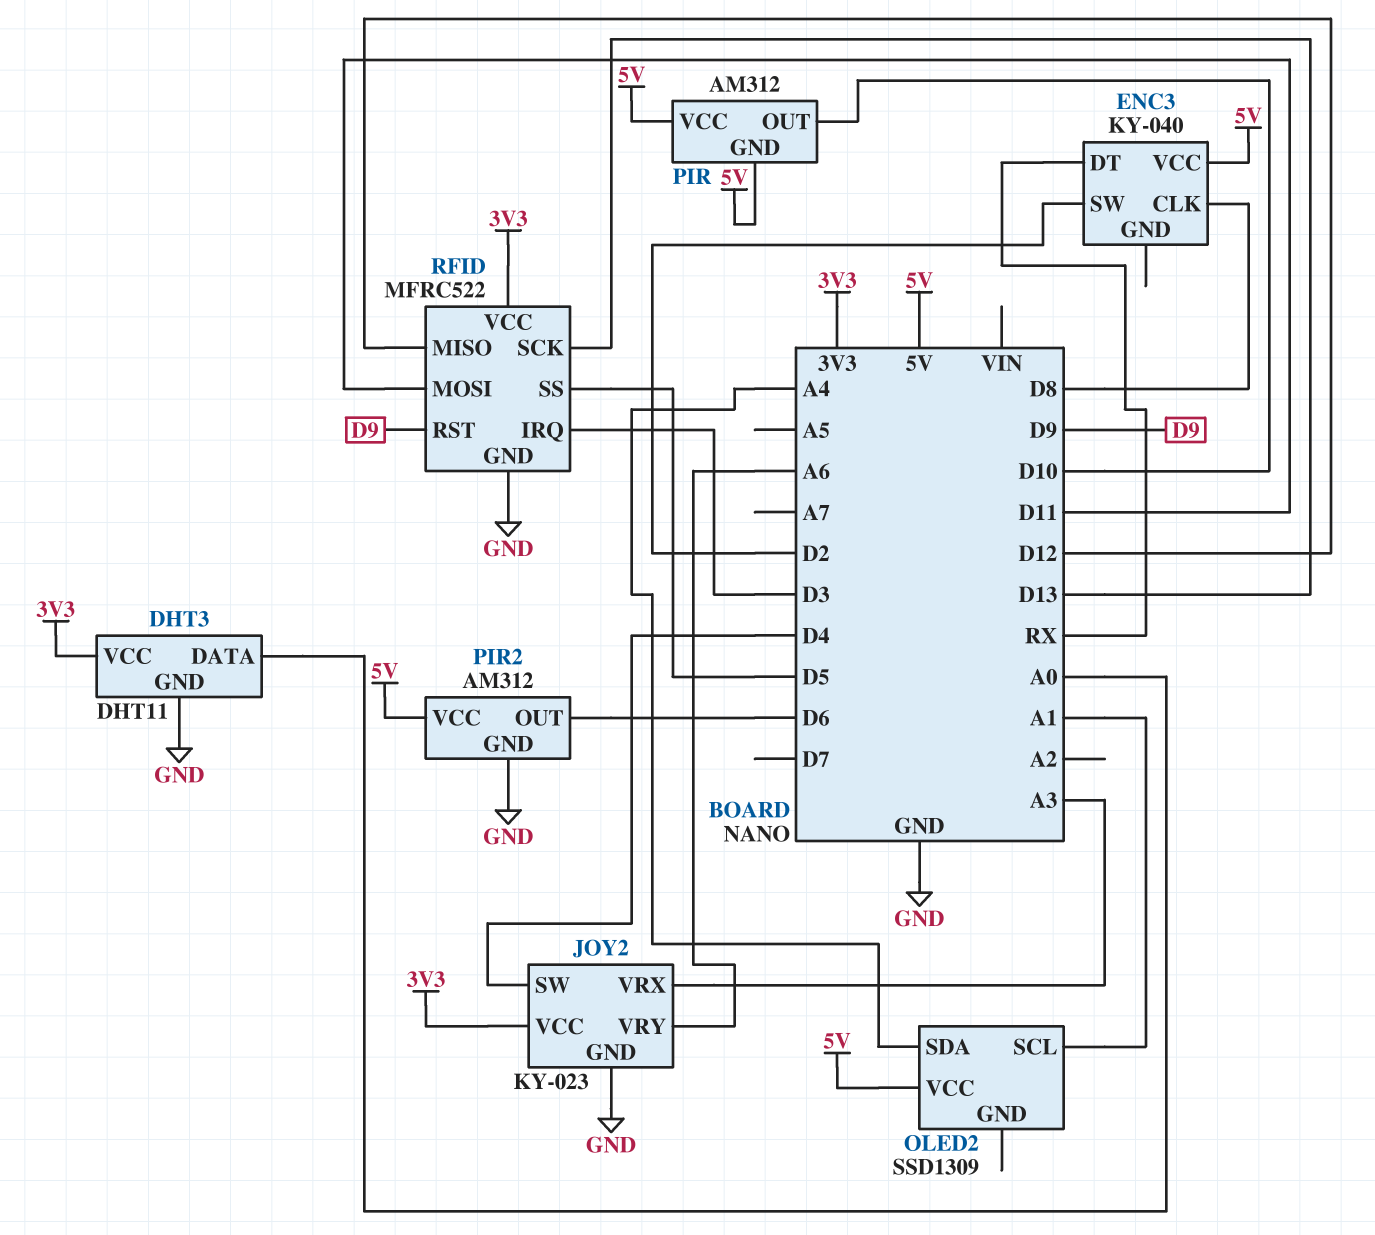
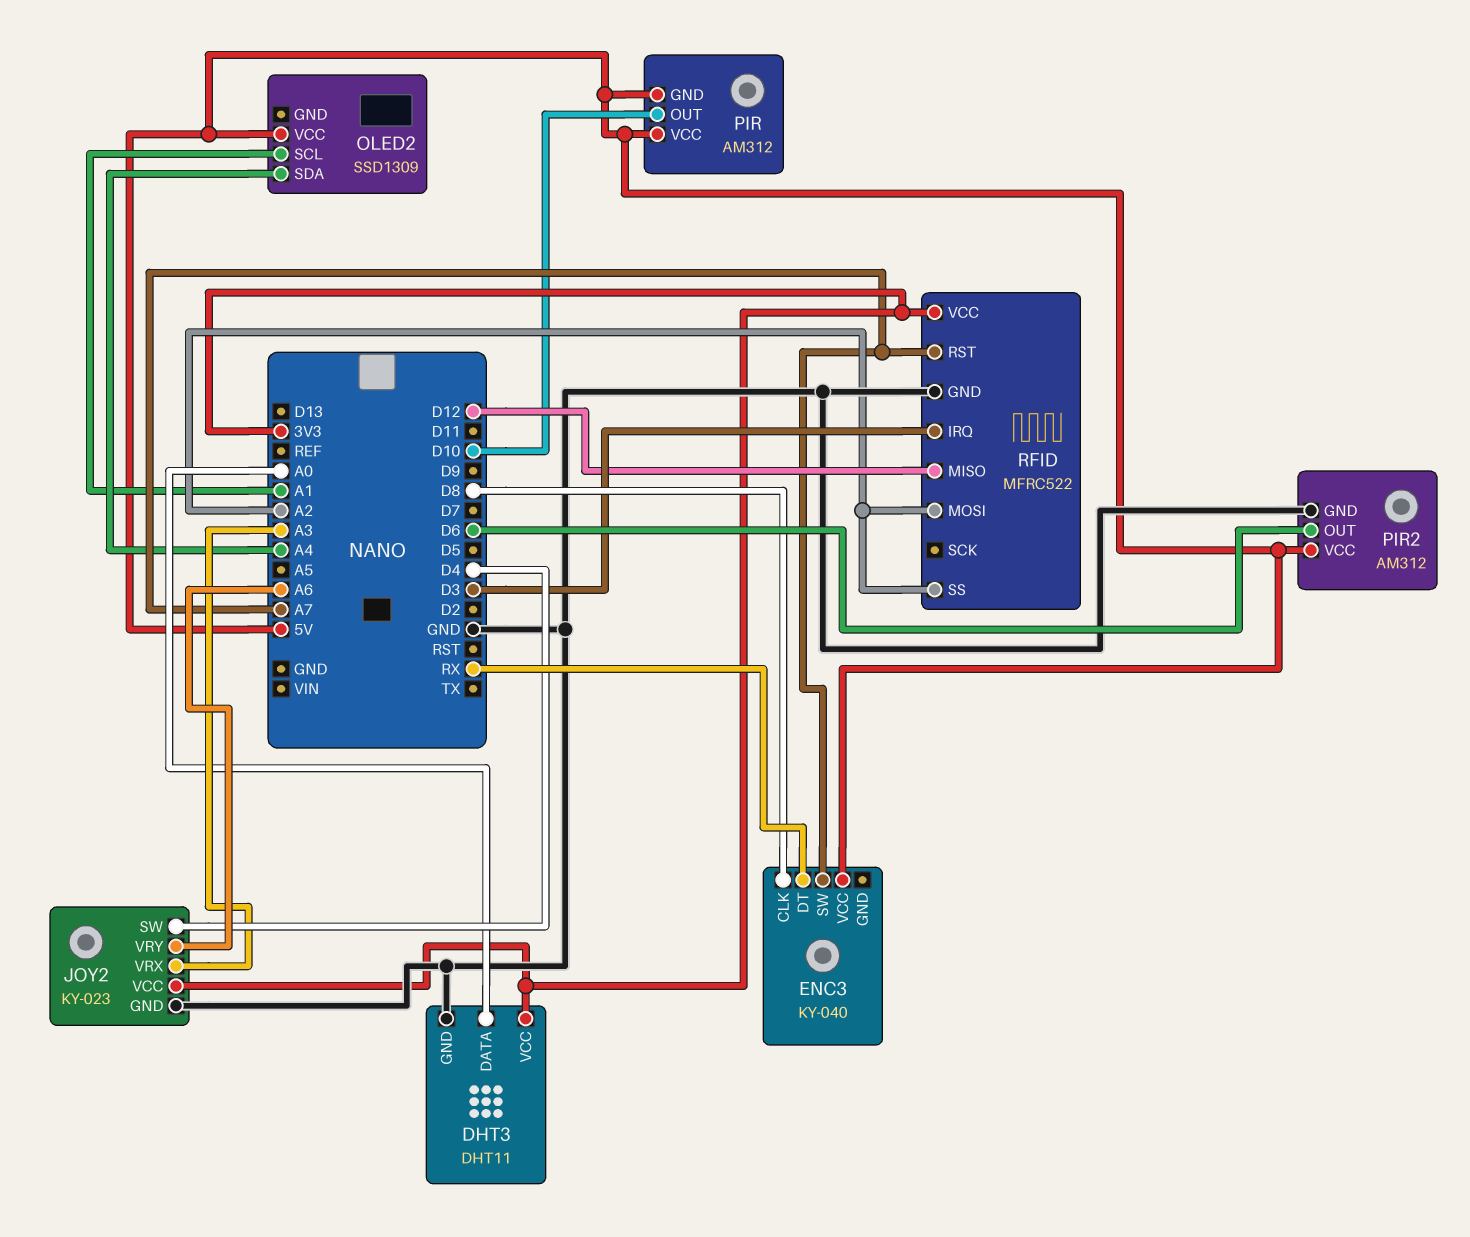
ENC3 pin SW: D2 -> A7
RFID pin MOSI: D11 -> A2
RFID pin RST: D9 -> A7
RFID pin SCK: D13 -> none
RFID pin SS: D5 -> A2

